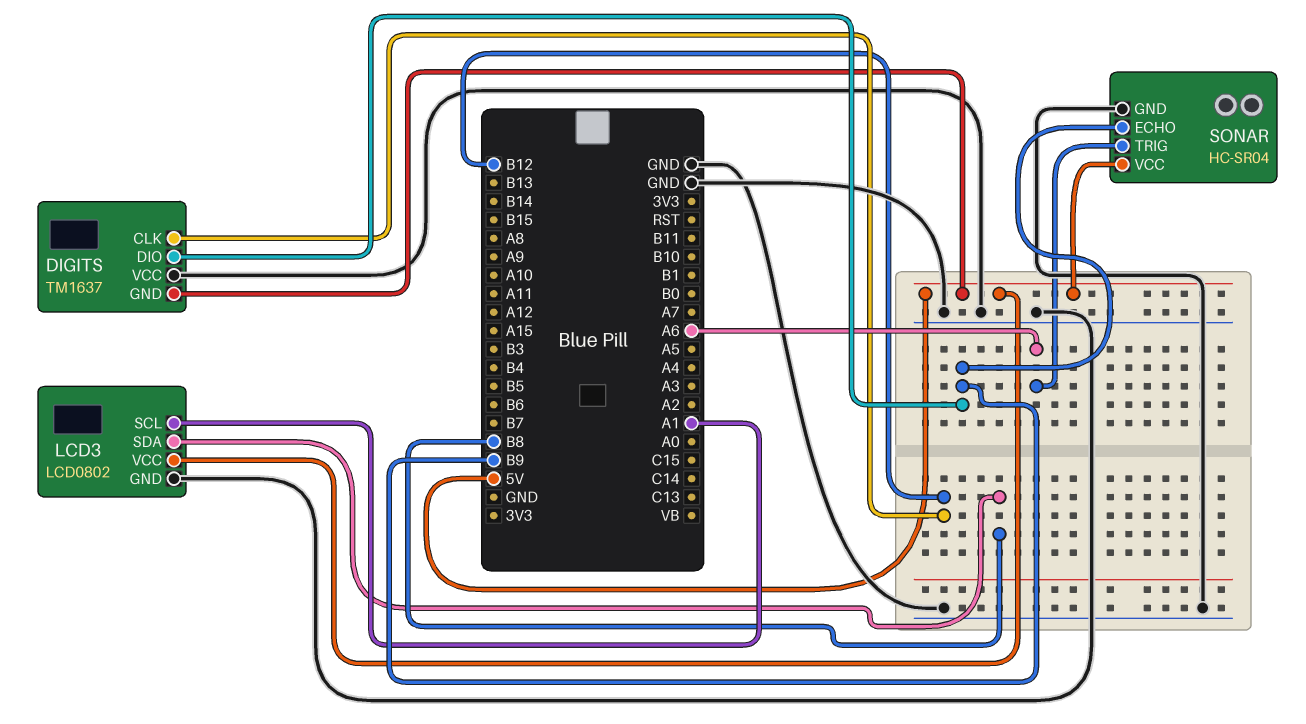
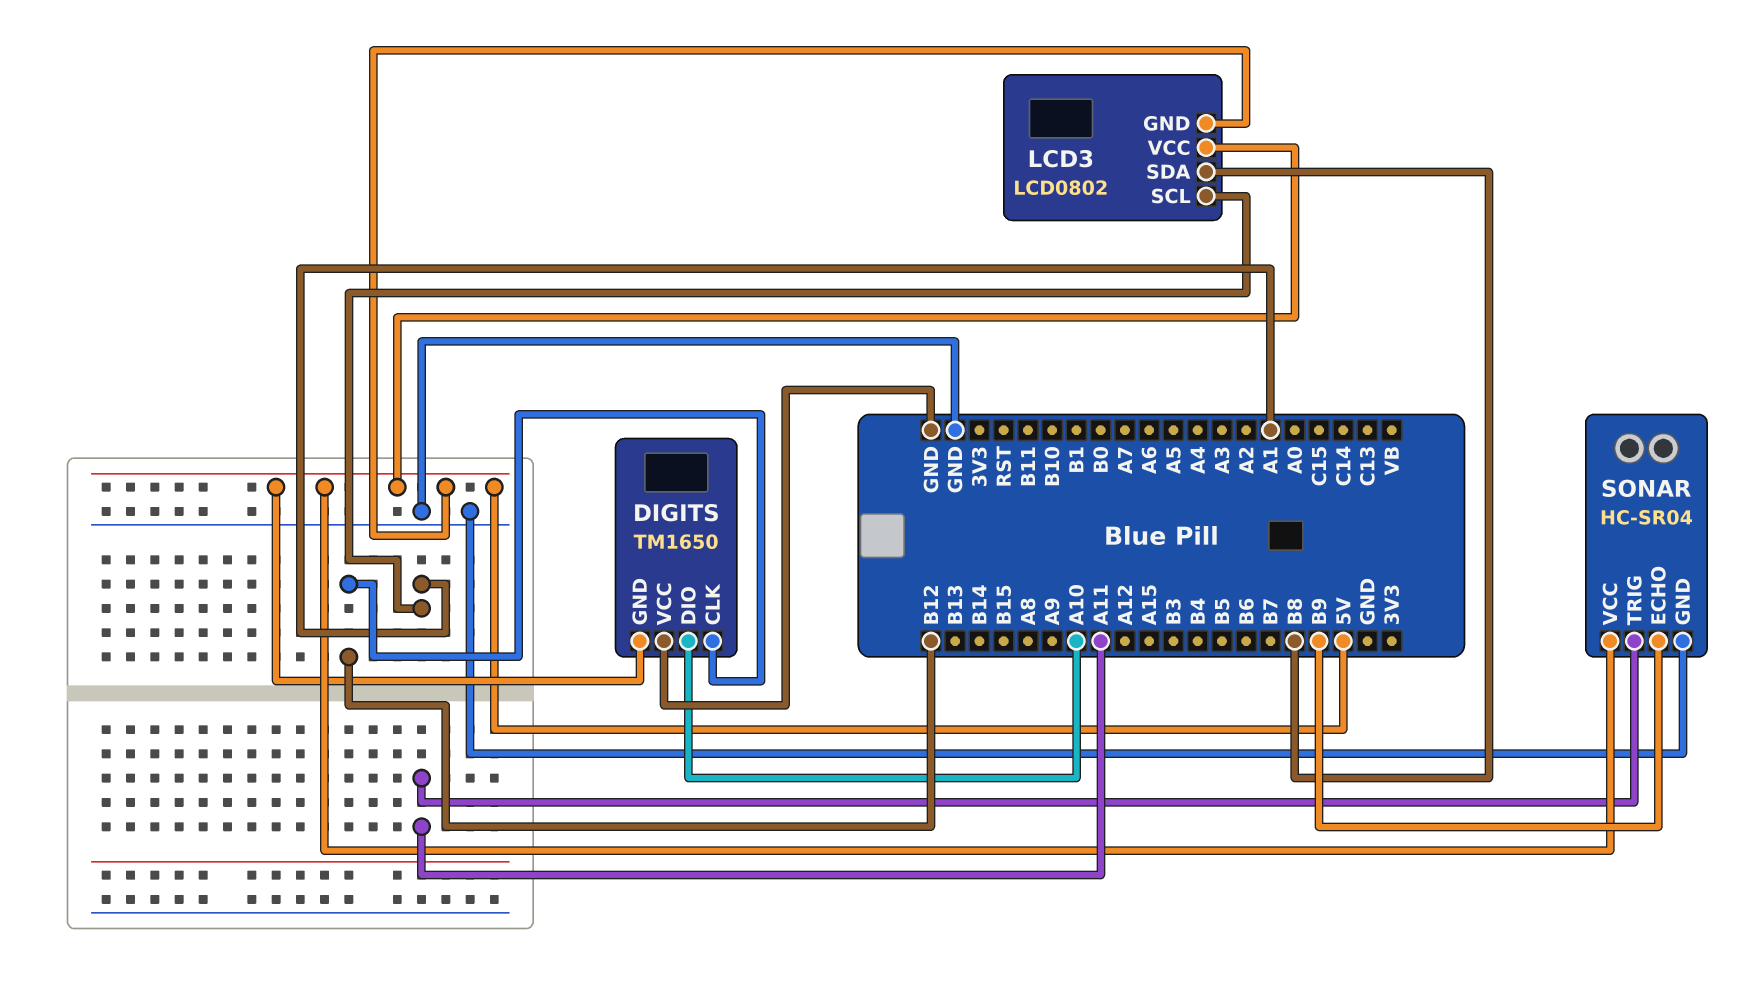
DIGITS: TM1637 -> TM1650
DIGITS pin DIO: B9 -> A10
LCD3 pin GND: GND -> 5V
SONAR pin TRIG: A6 -> A11

